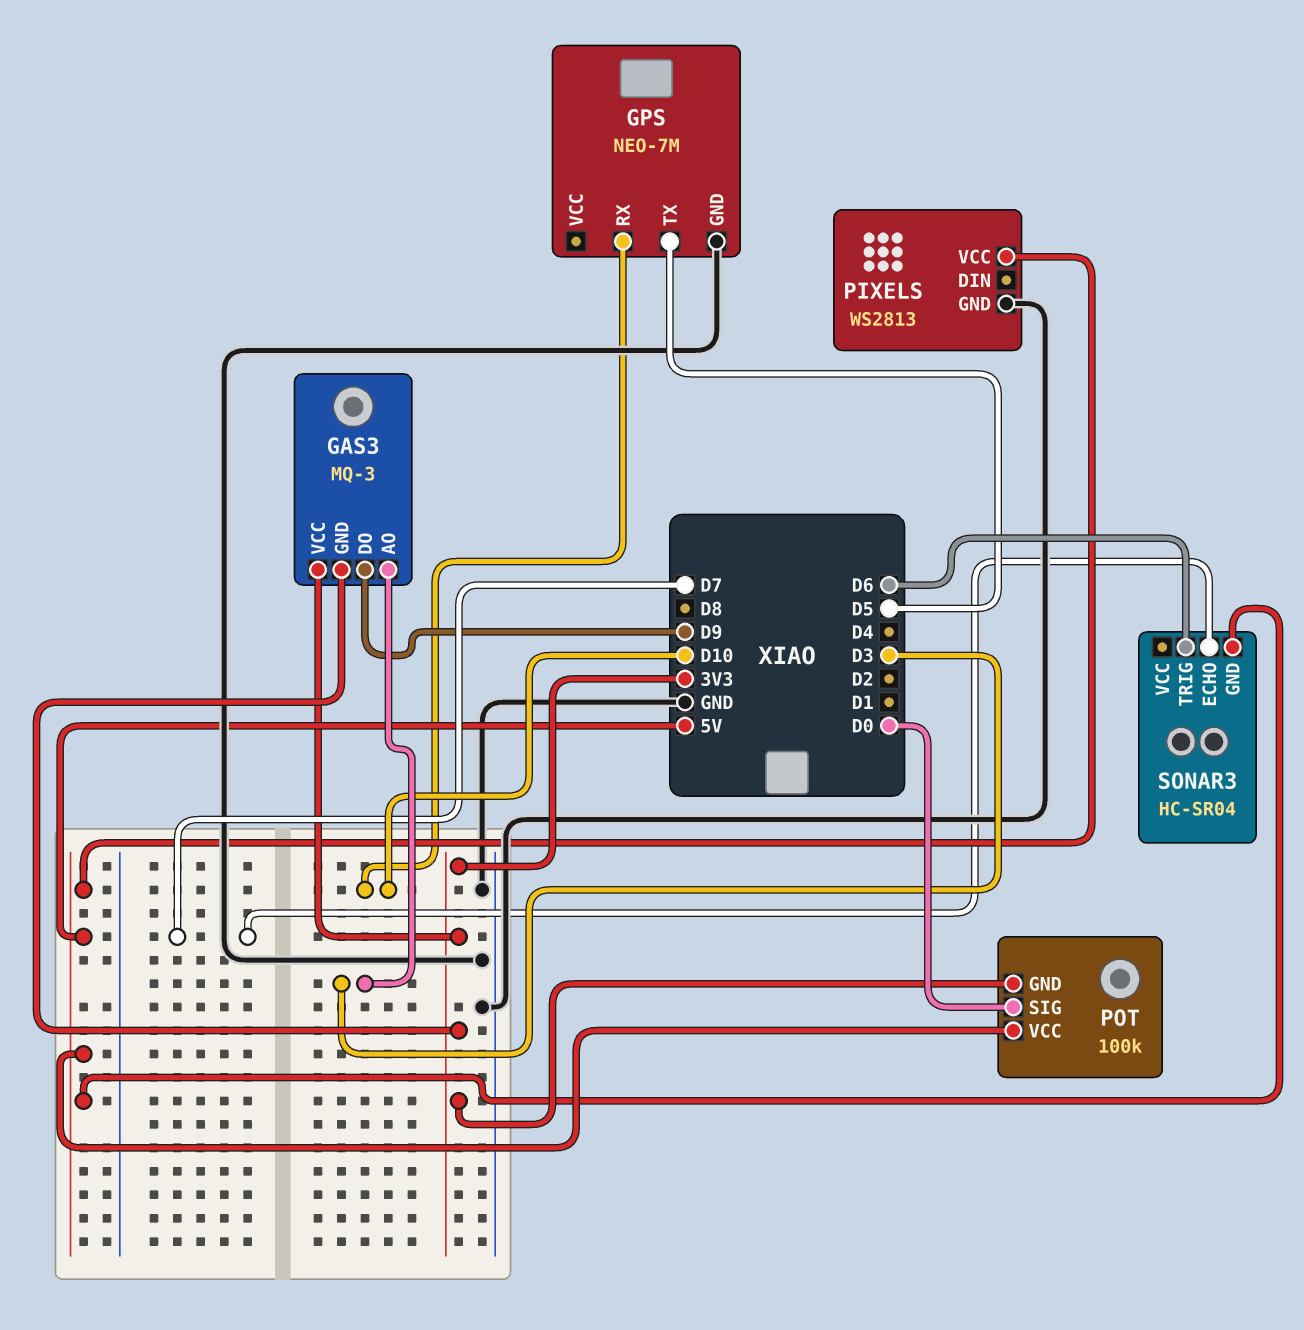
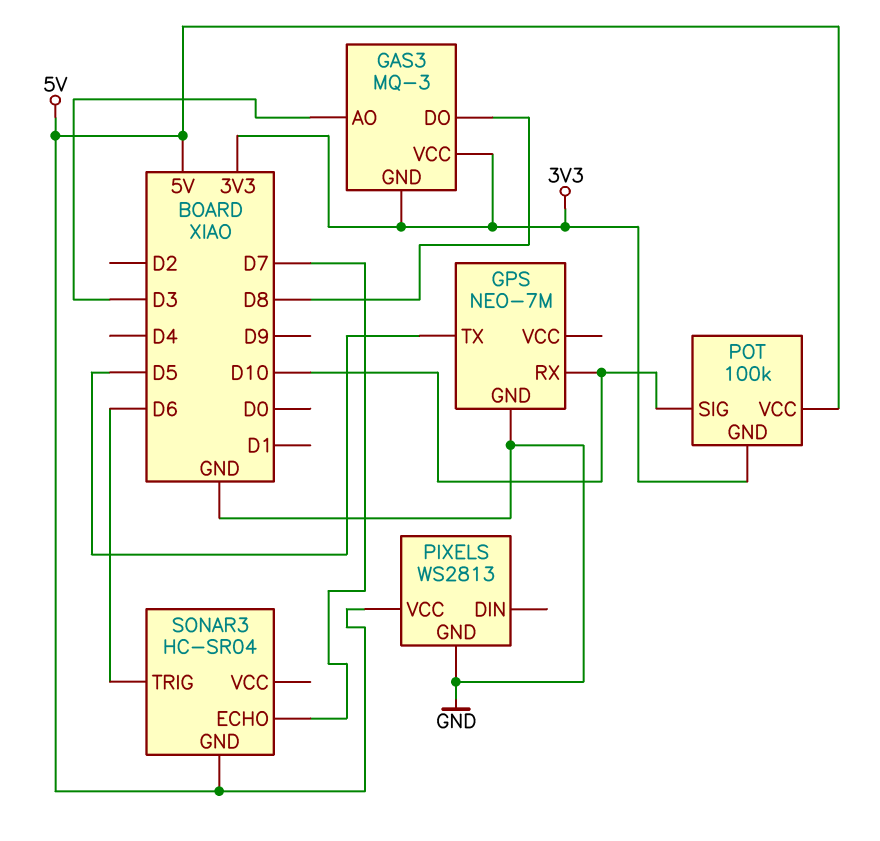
GAS3 pin DO: D9 -> D8
POT pin SIG: D0 -> D10

